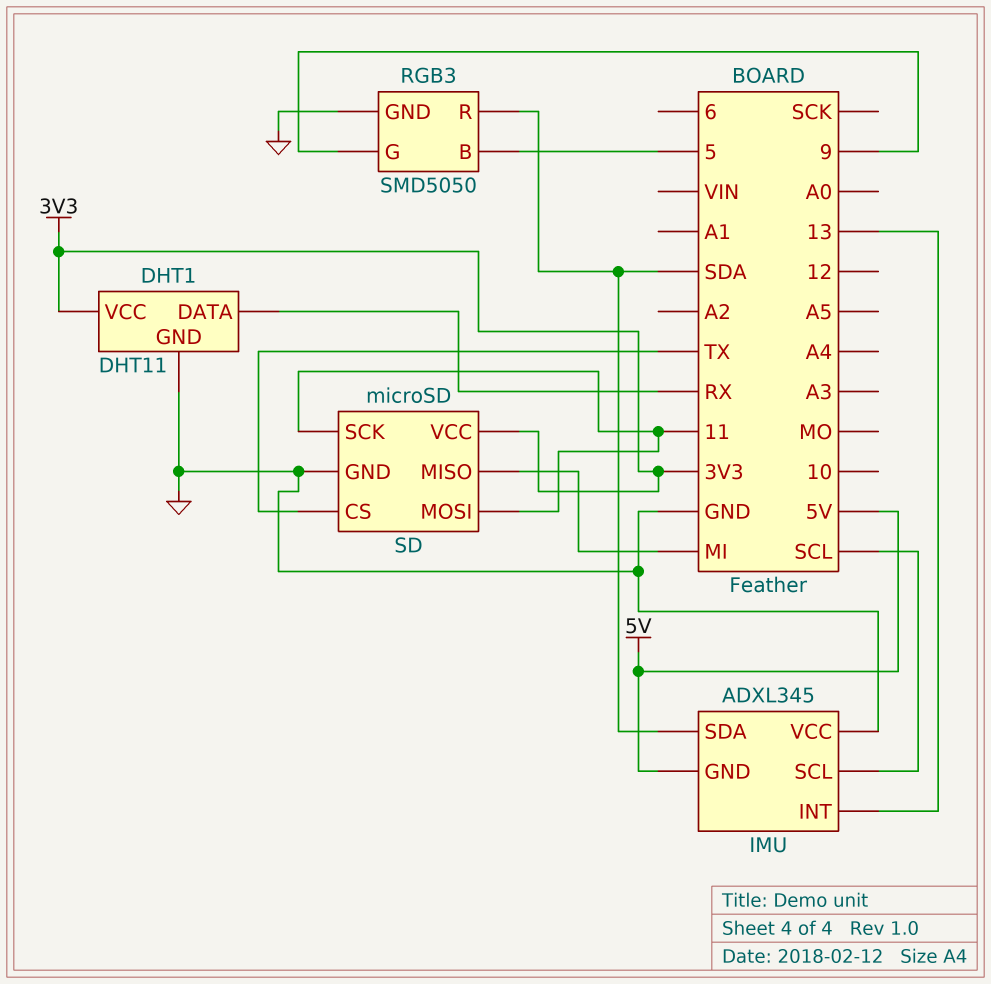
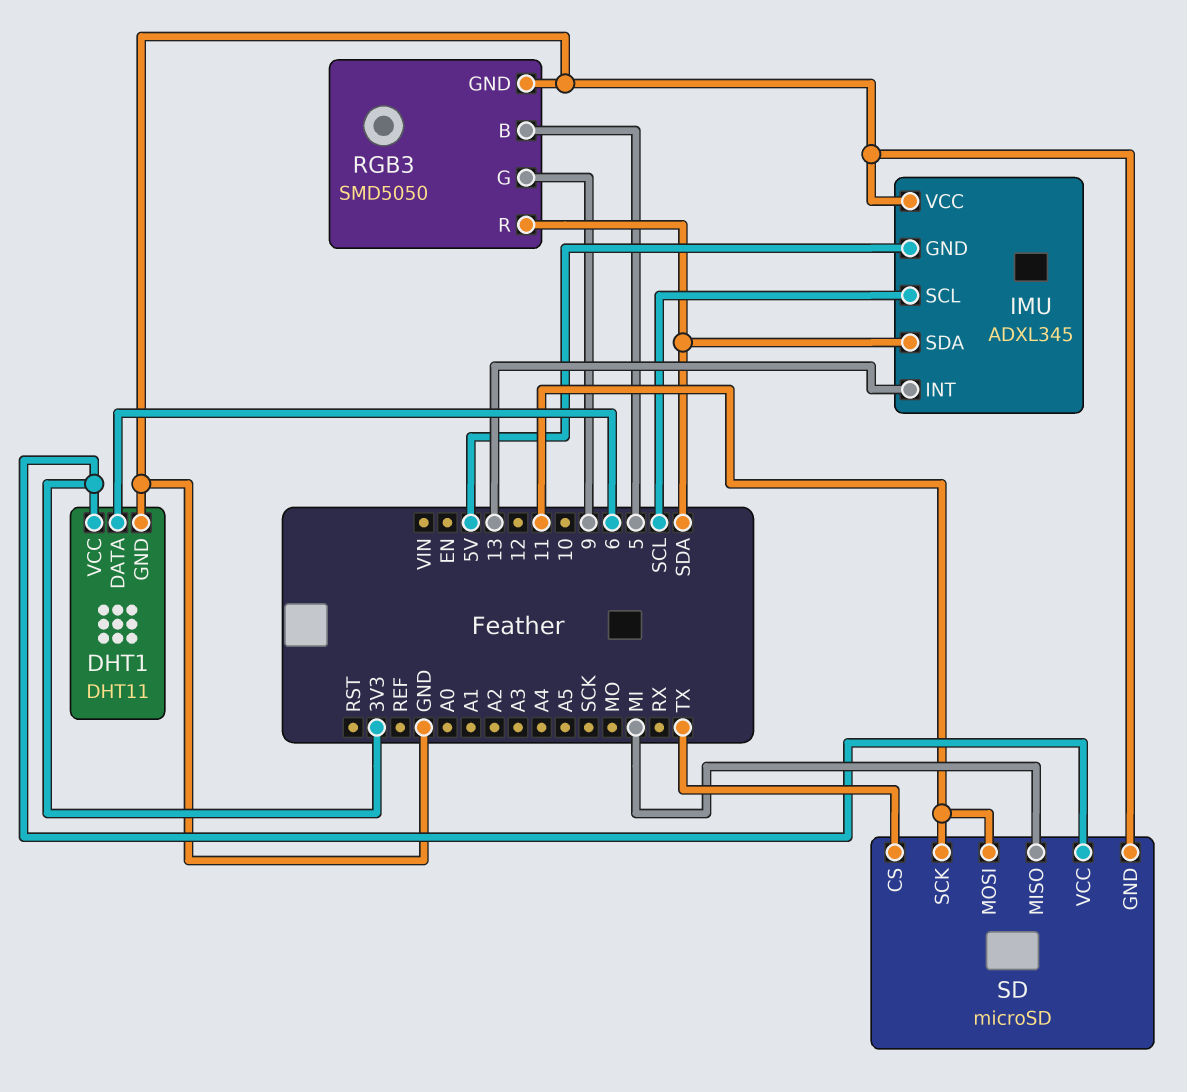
DHT1 pin DATA: RX -> 6

